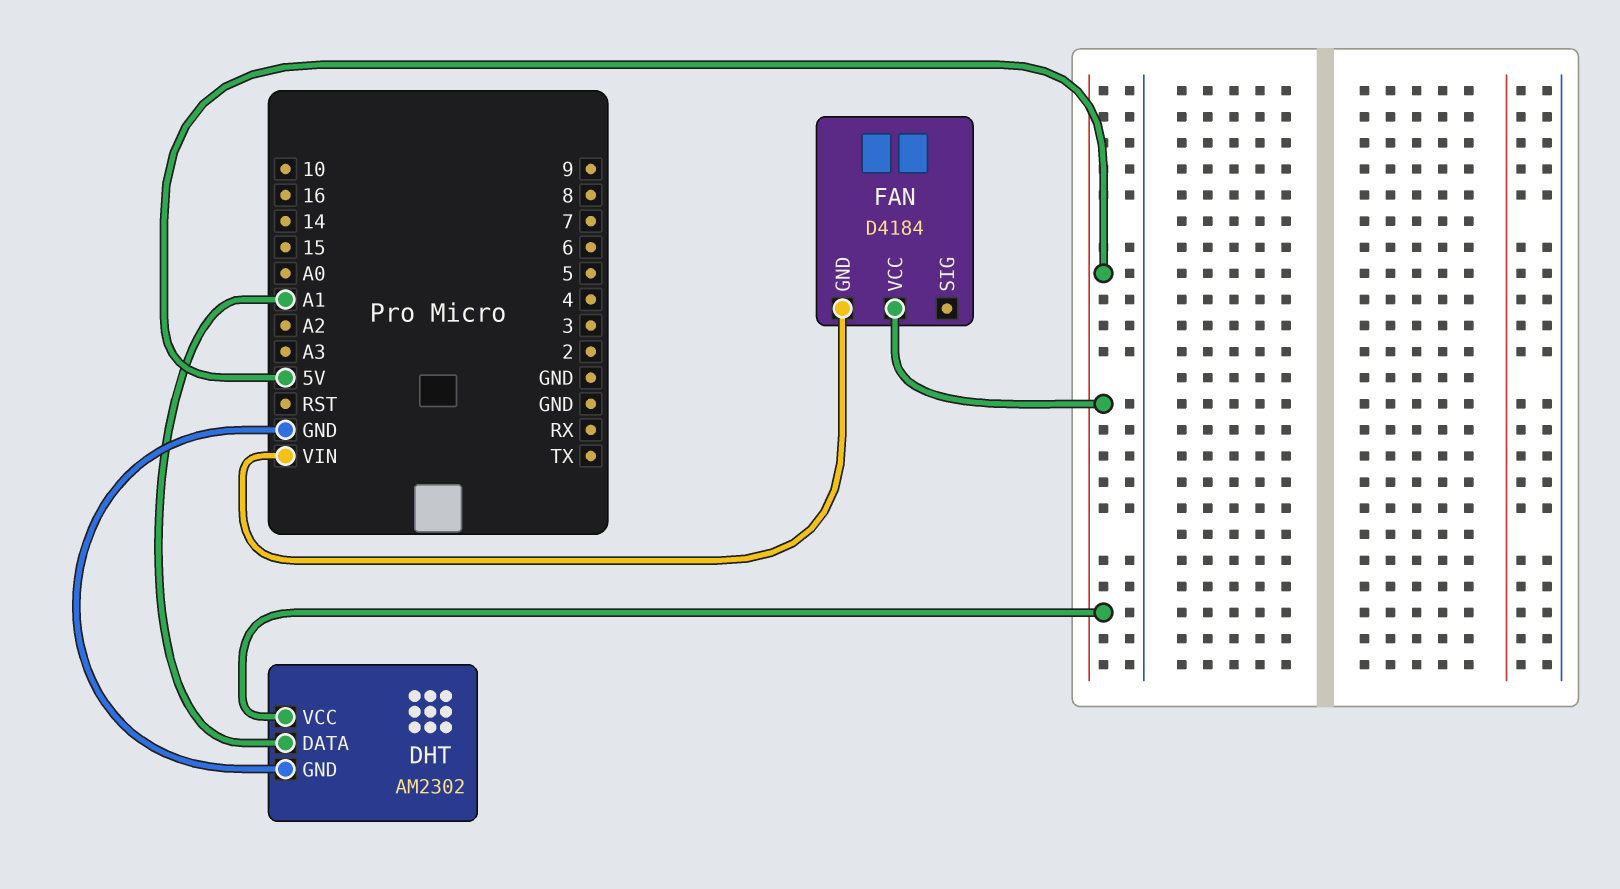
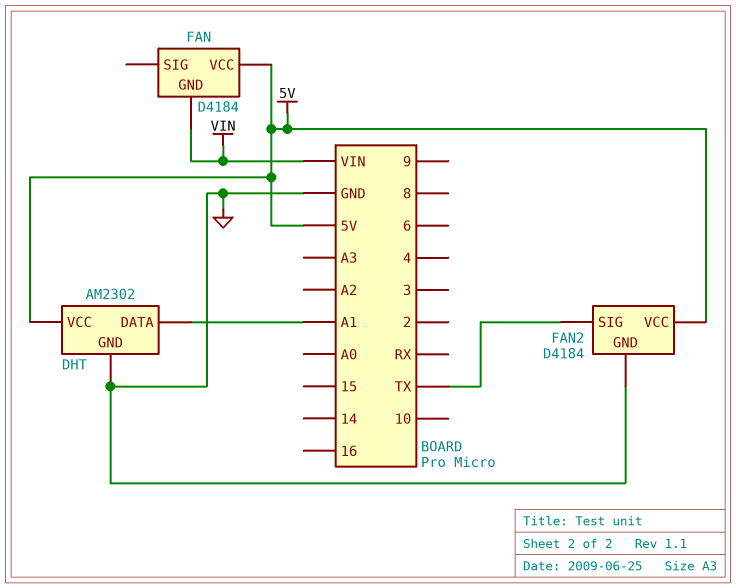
FAN2: none -> D4184
FAN2 pin GND: none -> GND
FAN2 pin SIG: none -> TX
FAN2 pin VCC: none -> 5V

